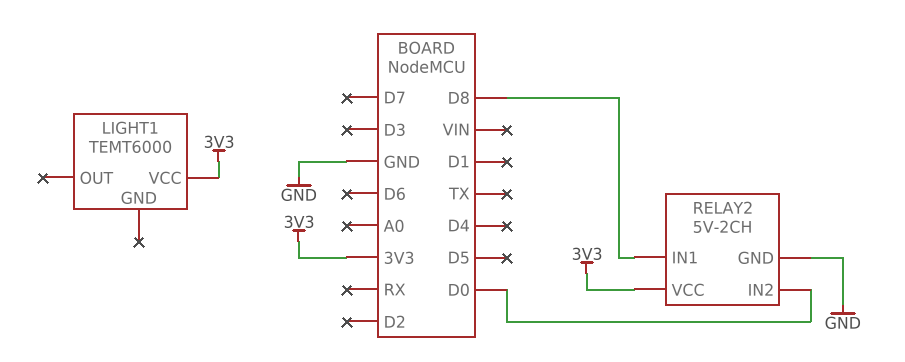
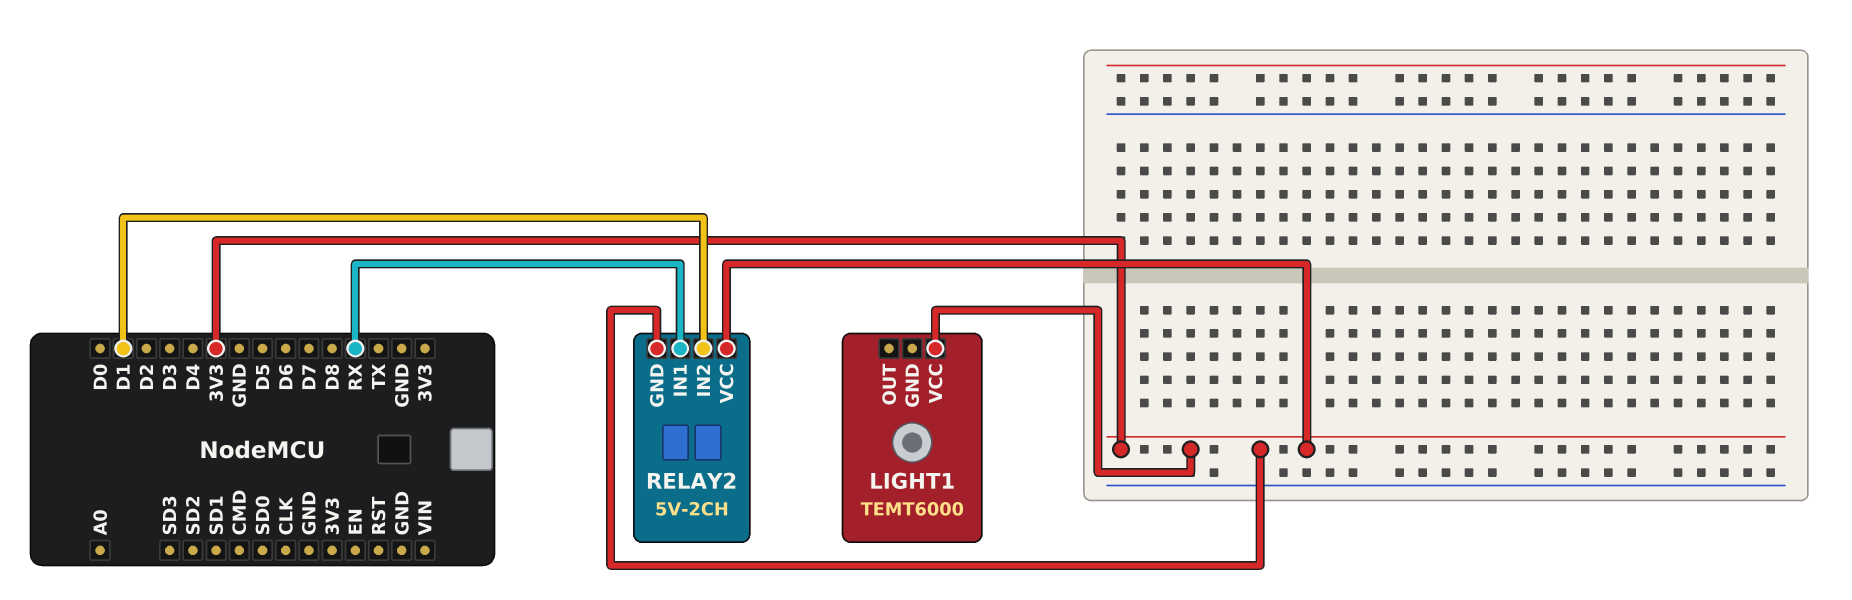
RELAY2 pin GND: GND -> 3V3
RELAY2 pin IN1: D8 -> RX
RELAY2 pin IN2: D0 -> D1

